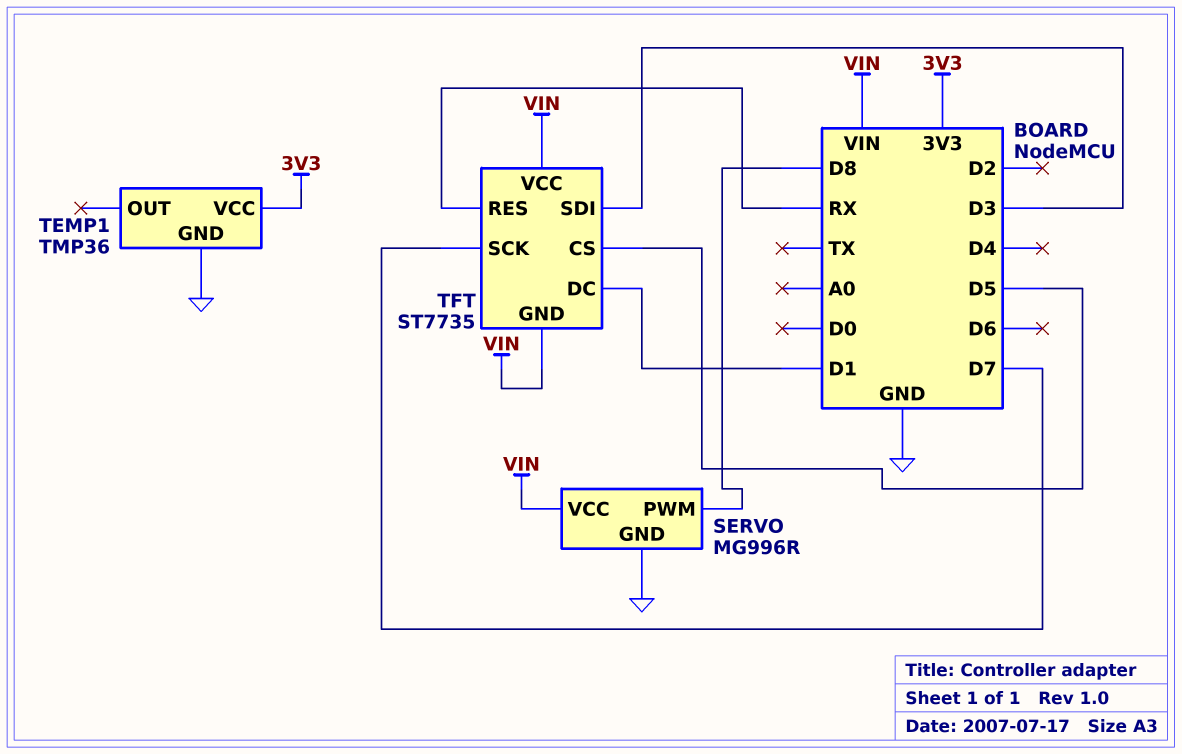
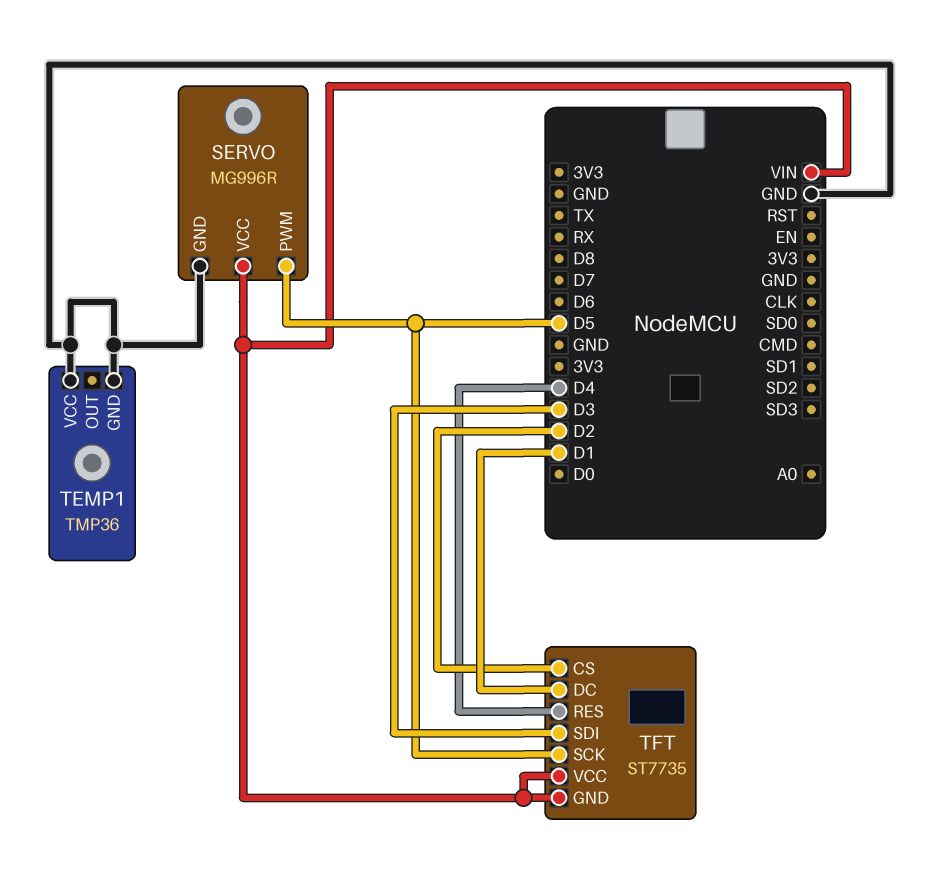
SERVO pin PWM: D8 -> D5
TEMP1 pin VCC: 3V3 -> GND
TFT pin CS: D5 -> D2
TFT pin RES: RX -> D4
TFT pin SCK: D7 -> D5

